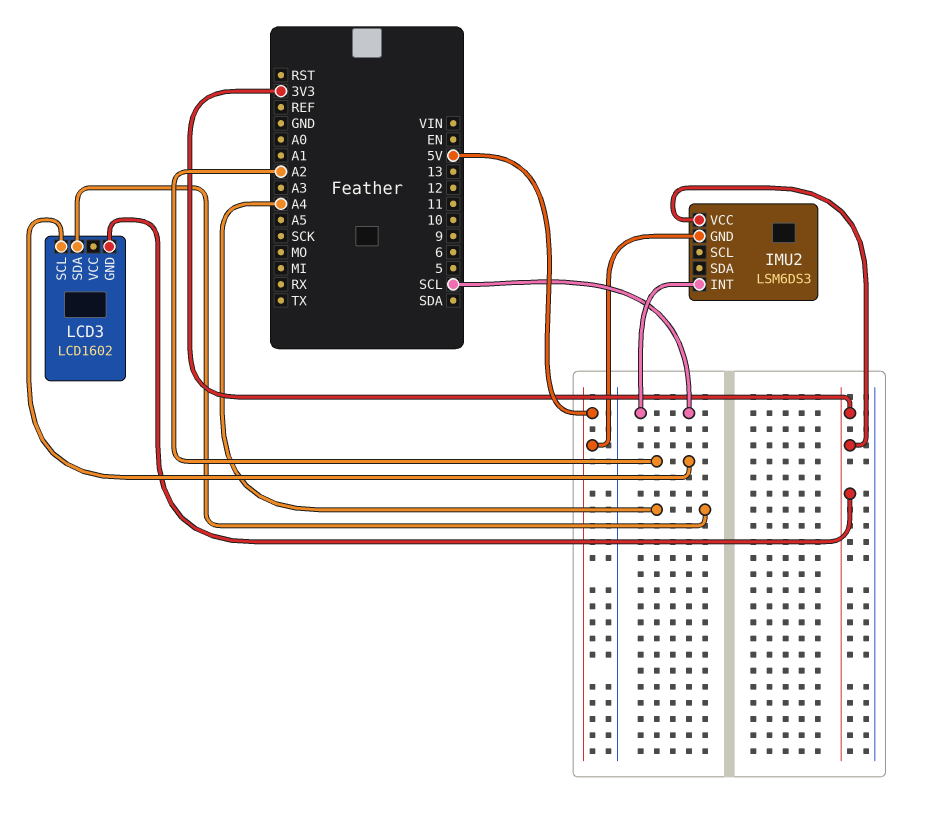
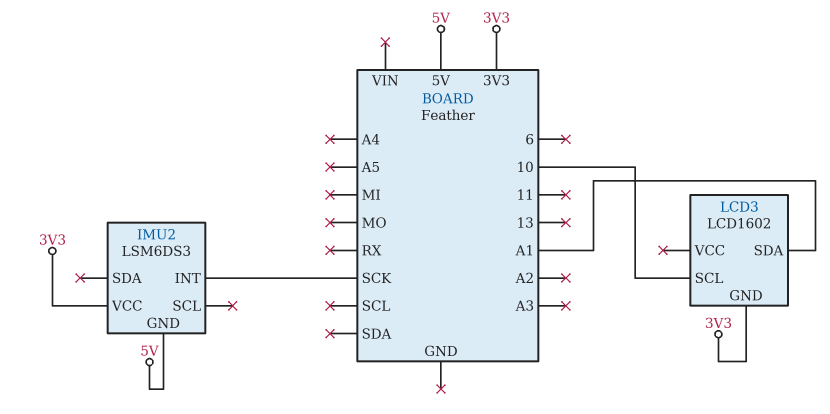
IMU2 pin INT: SCL -> SCK
LCD3 pin SCL: A2 -> 10
LCD3 pin SDA: A4 -> A1

